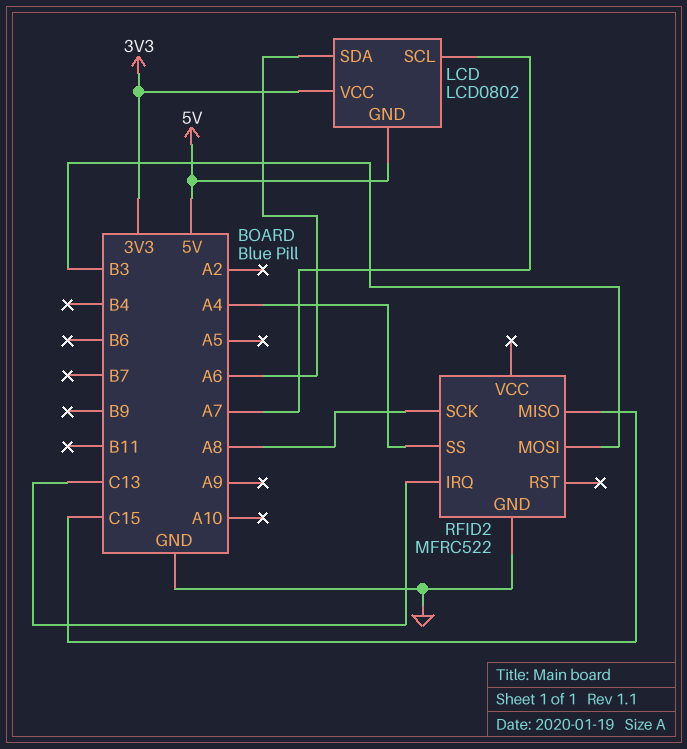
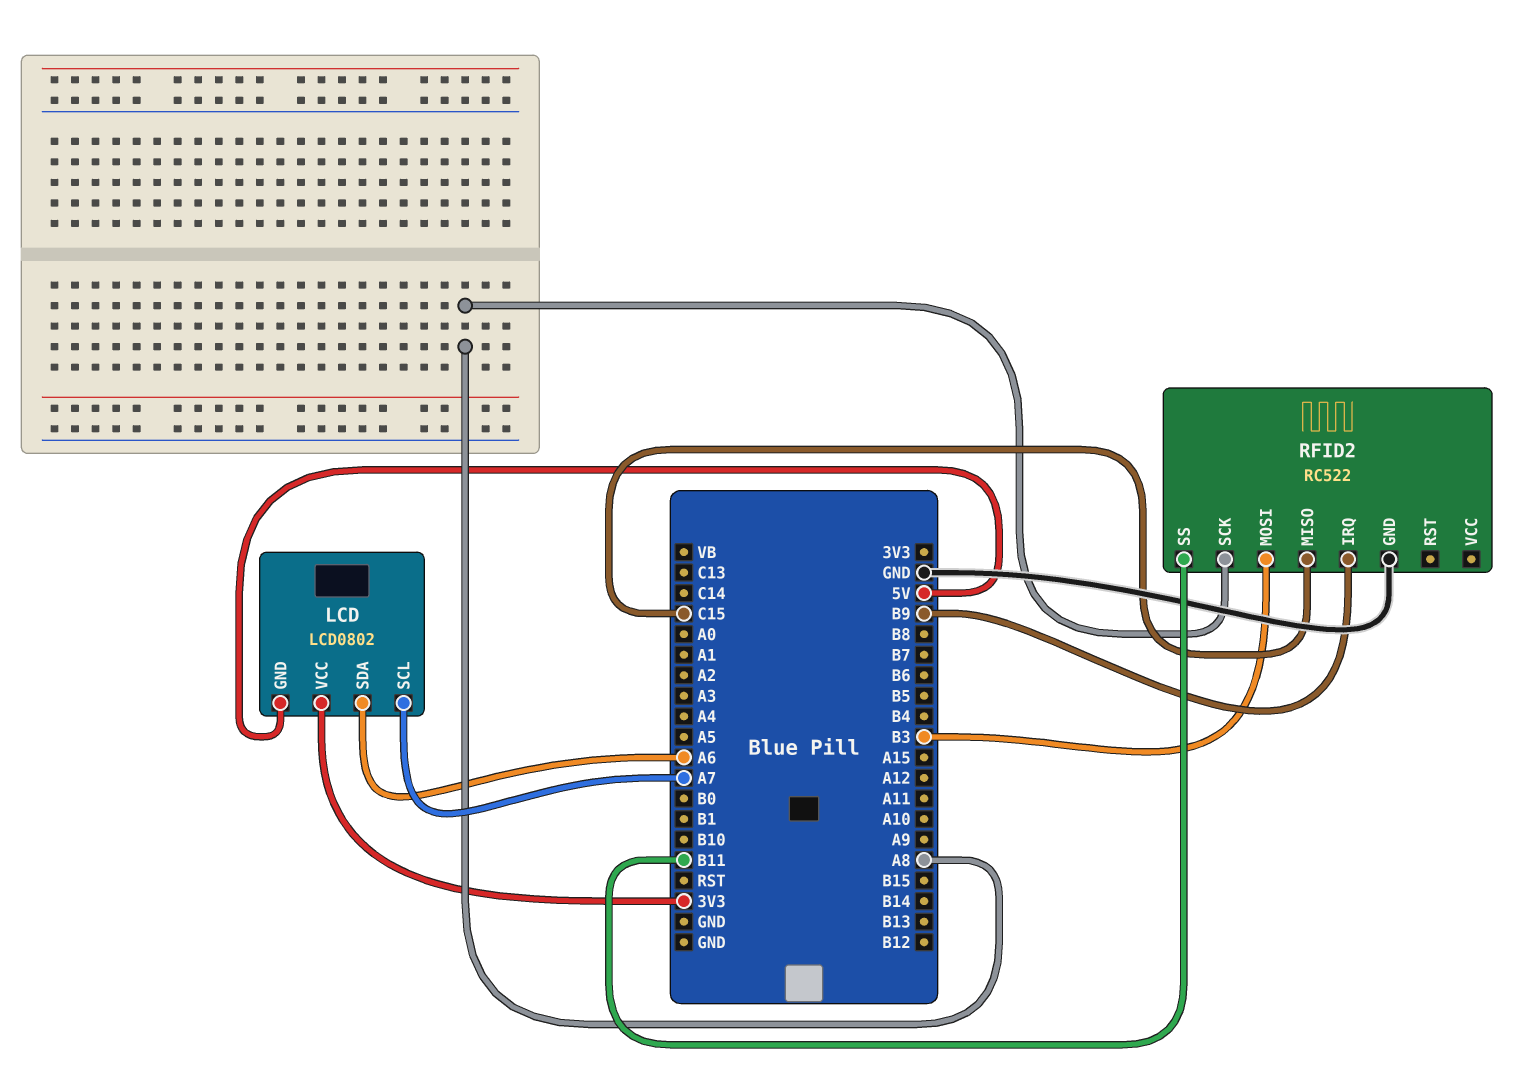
RFID2: MFRC522 -> RC522
RFID2 pin IRQ: C13 -> B9
RFID2 pin SS: A4 -> B11

